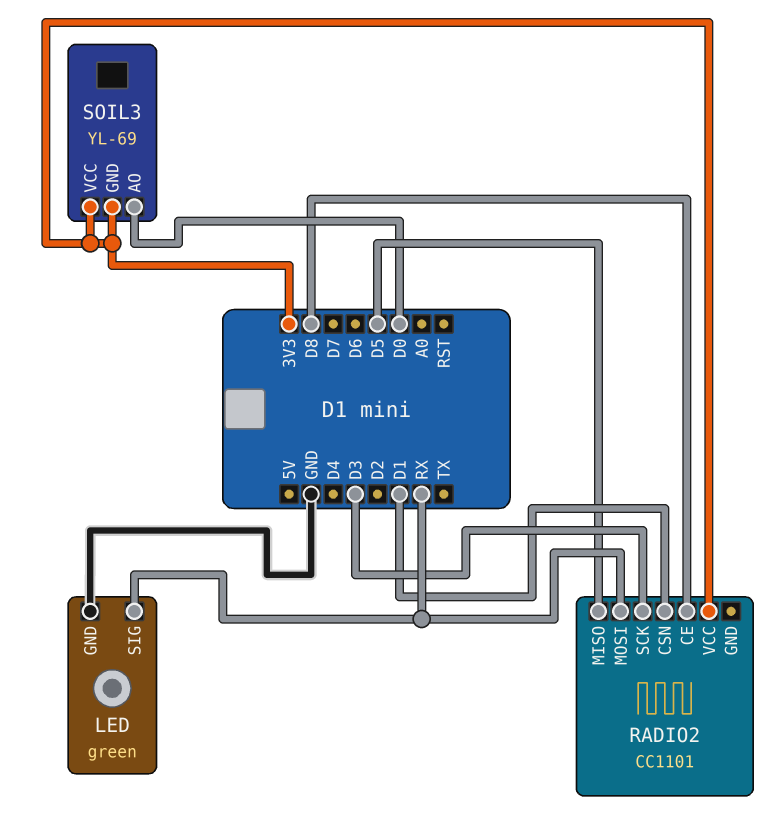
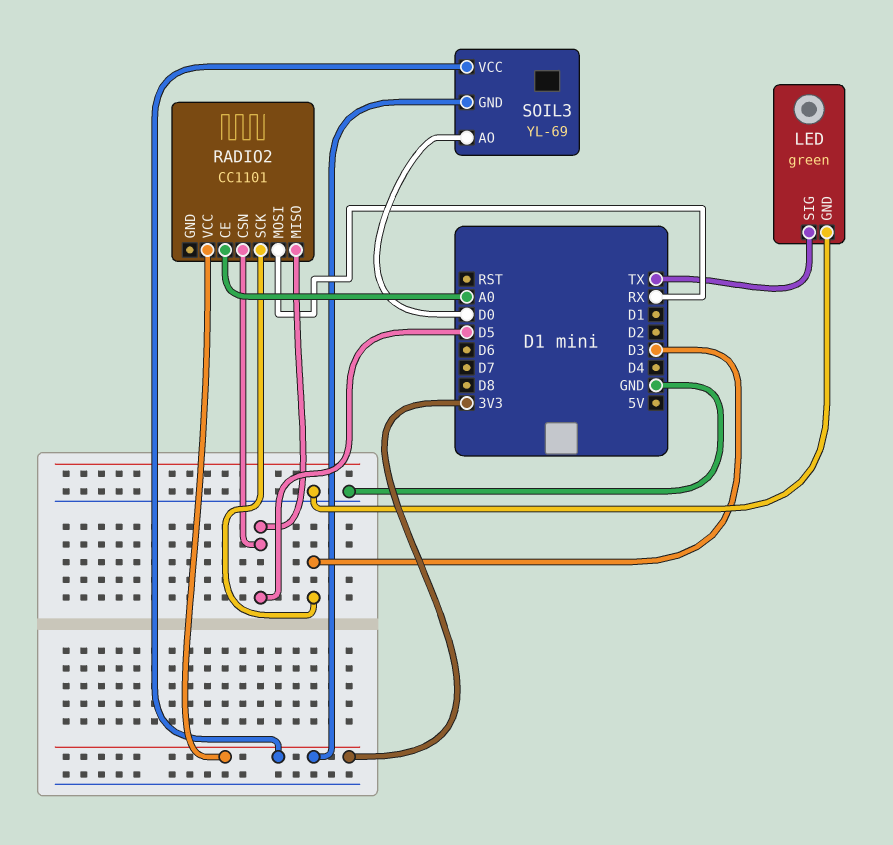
LED pin SIG: RX -> TX
RADIO2 pin CE: D8 -> A0
RADIO2 pin CSN: D1 -> D5

